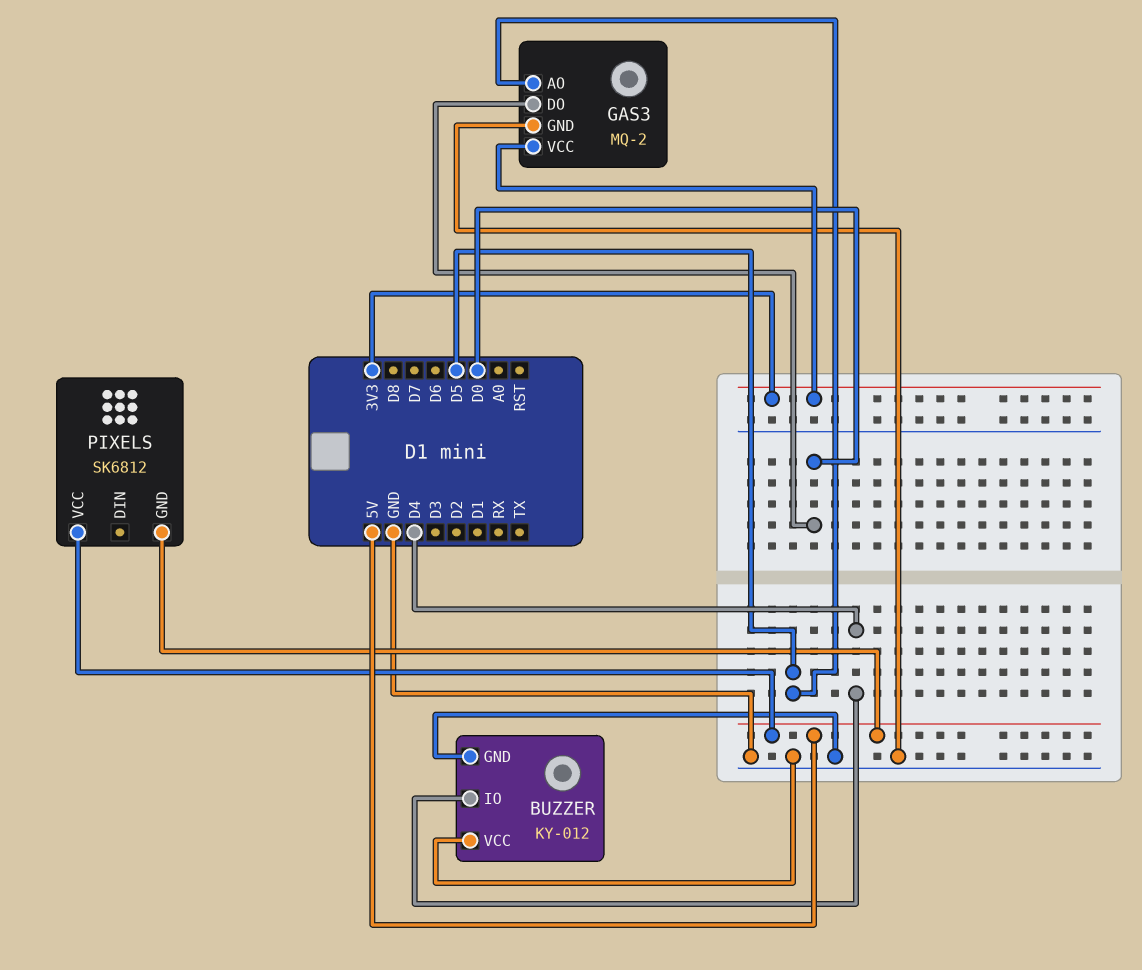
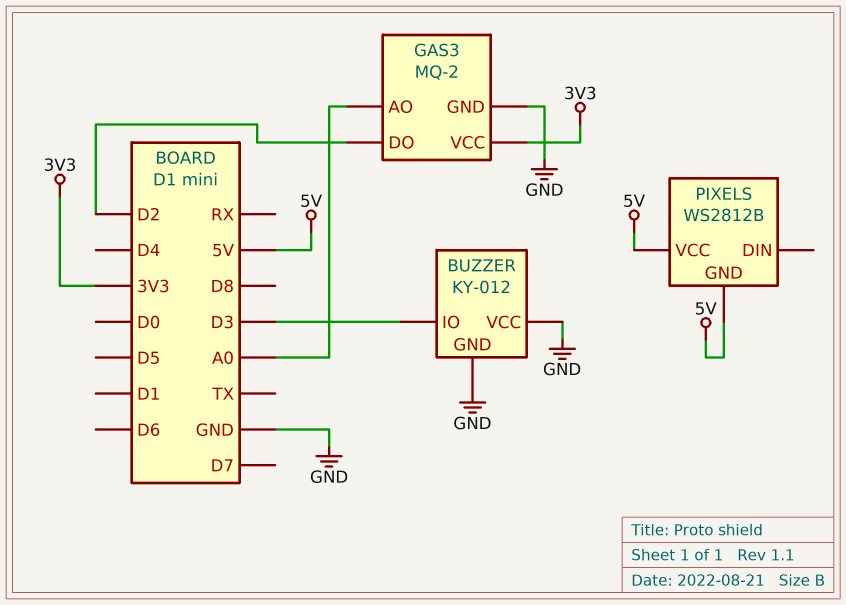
BUZZER pin IO: D4 -> D3
GAS3 pin AO: D5 -> A0
GAS3 pin DO: D0 -> D2
PIXELS: SK6812 -> WS2812B

